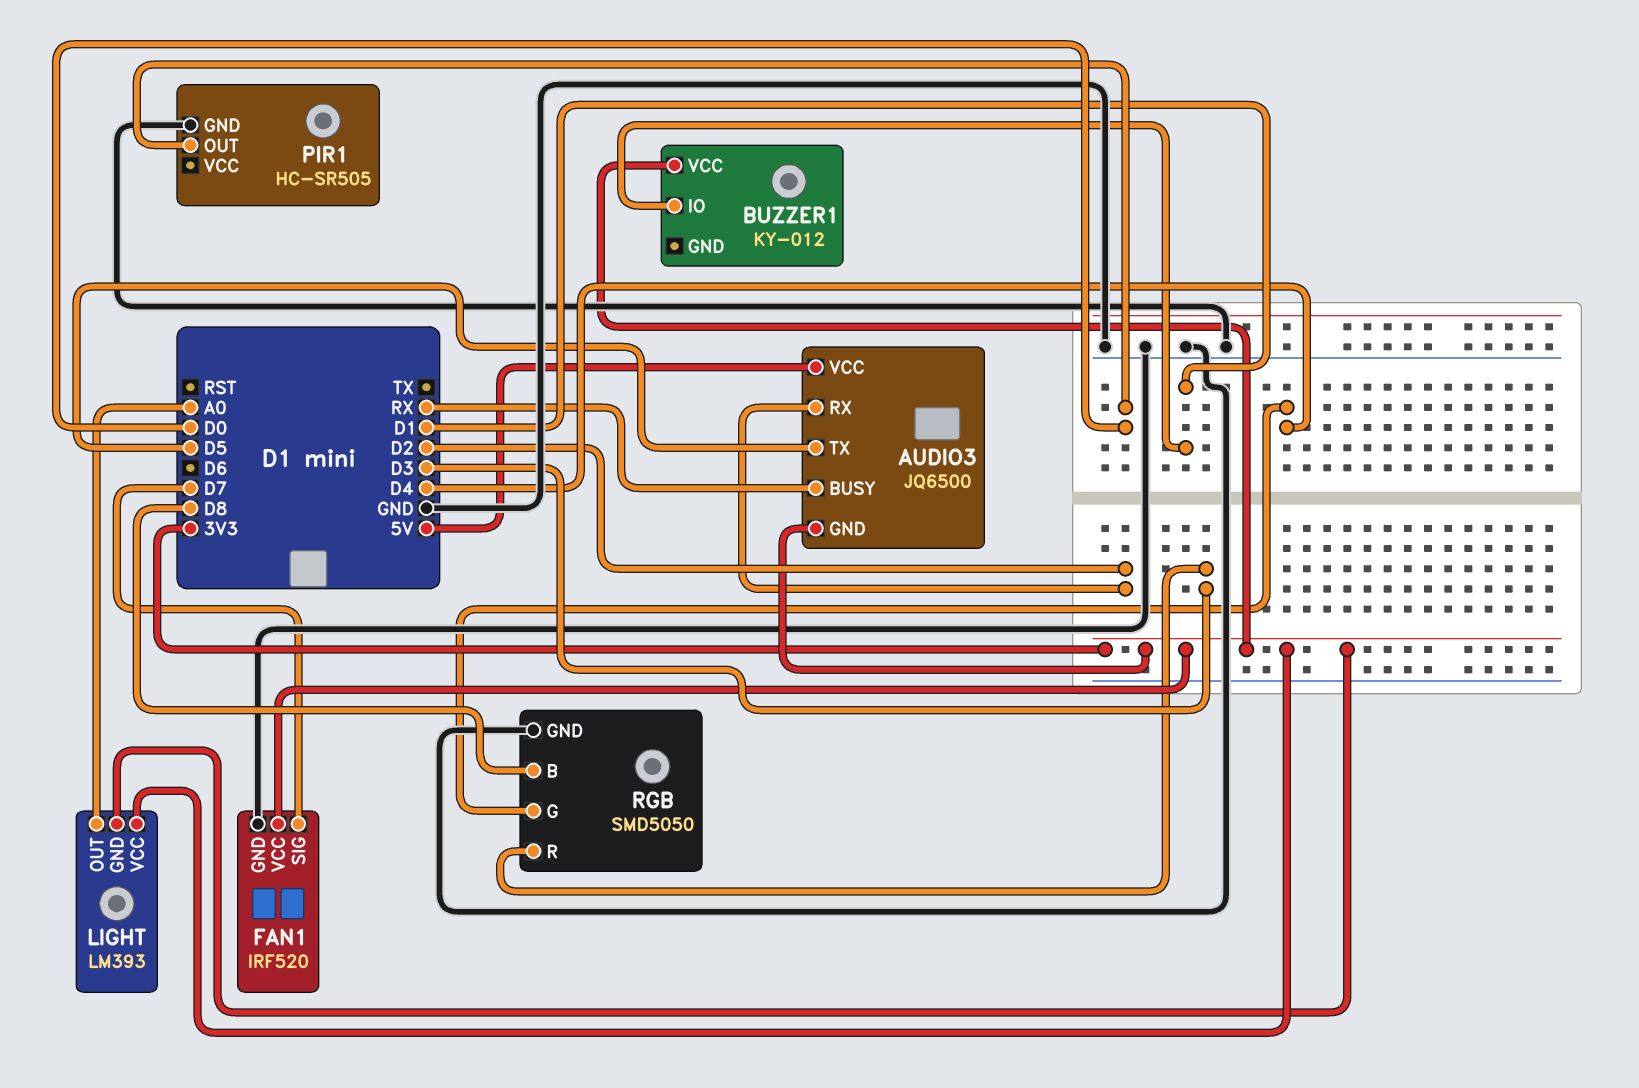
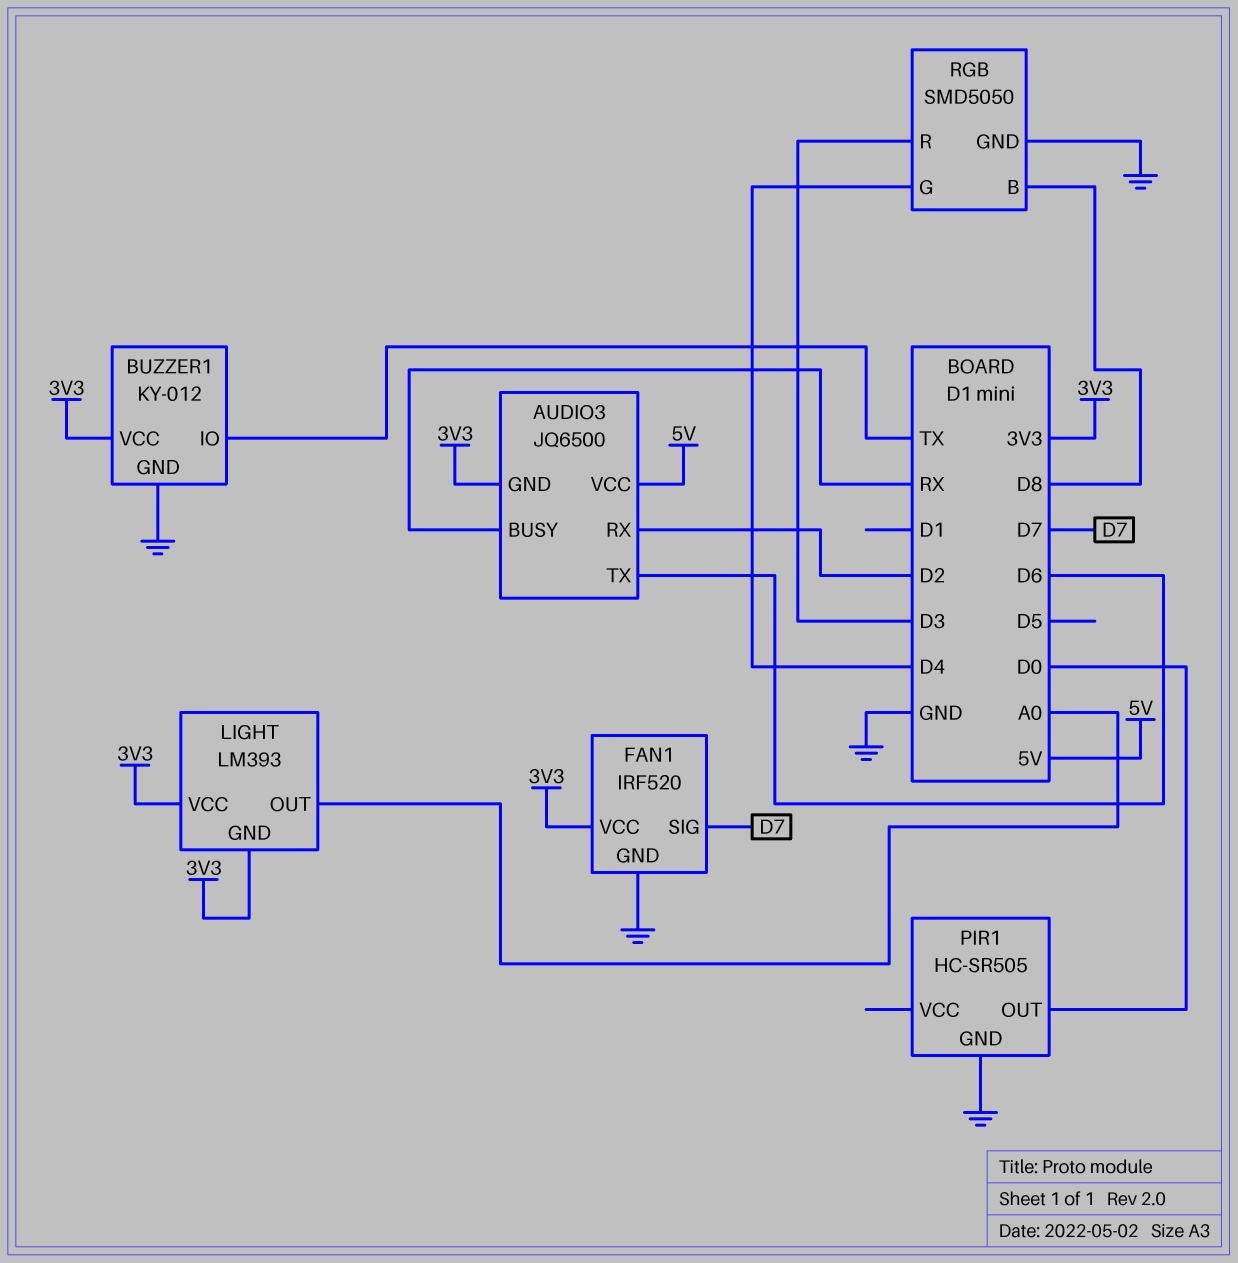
AUDIO3 pin TX: D5 -> D6
BUZZER1 pin GND: none -> GND
BUZZER1 pin IO: D1 -> TX

